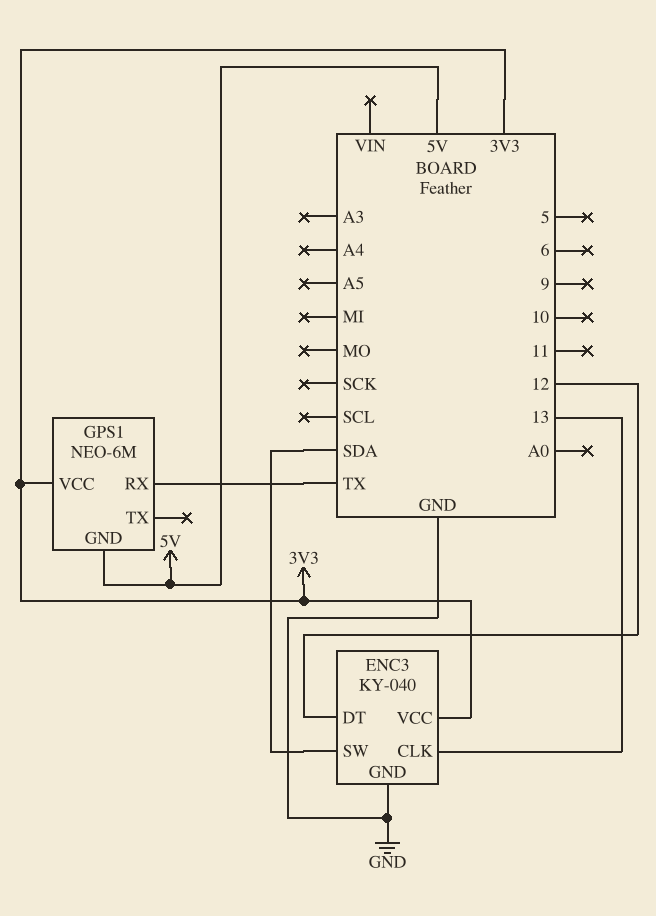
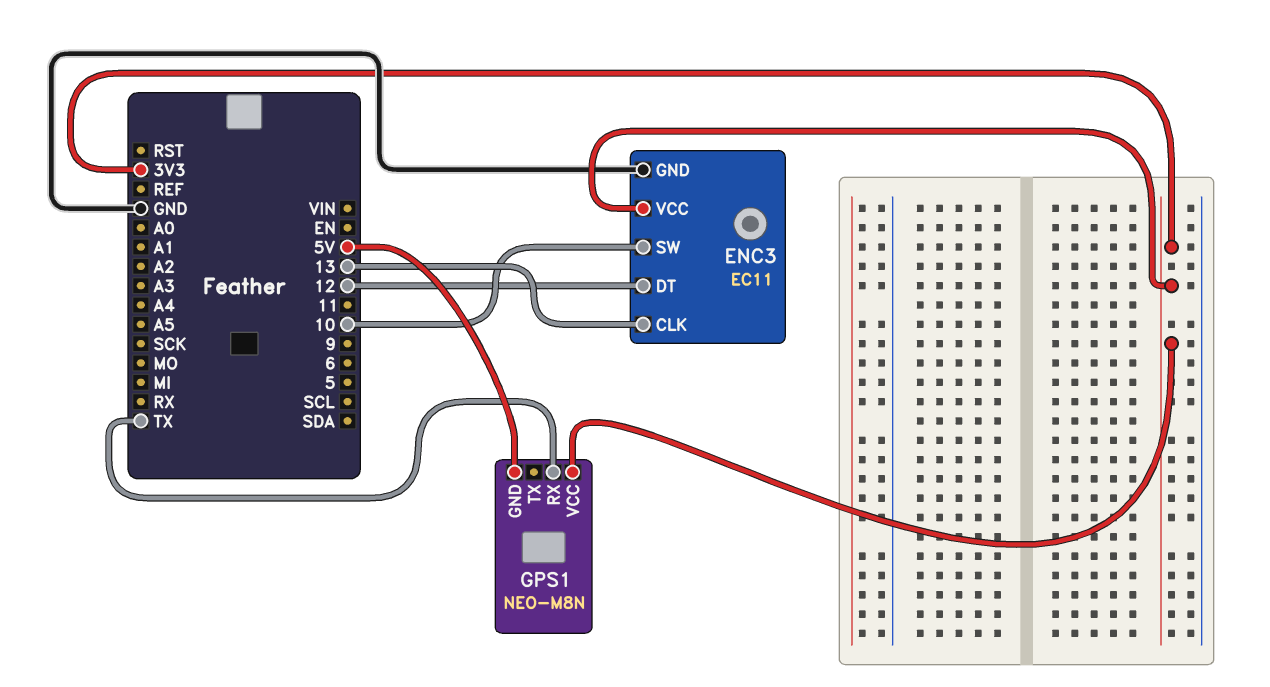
ENC3: KY-040 -> EC11
ENC3 pin SW: SDA -> 10
GPS1: NEO-6M -> NEO-M8N

